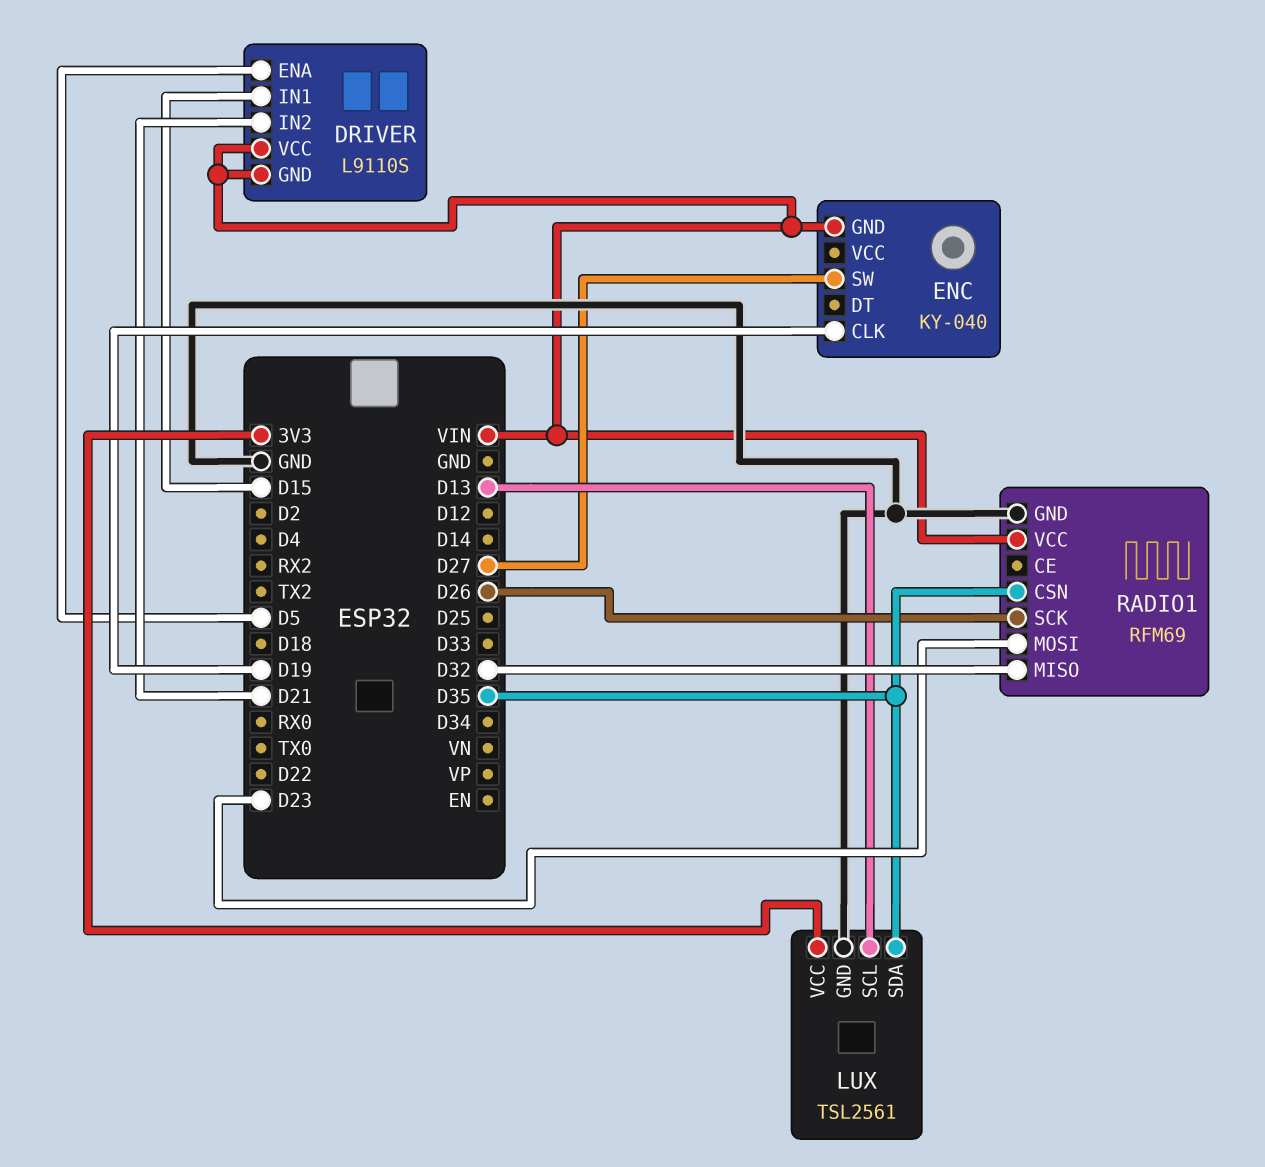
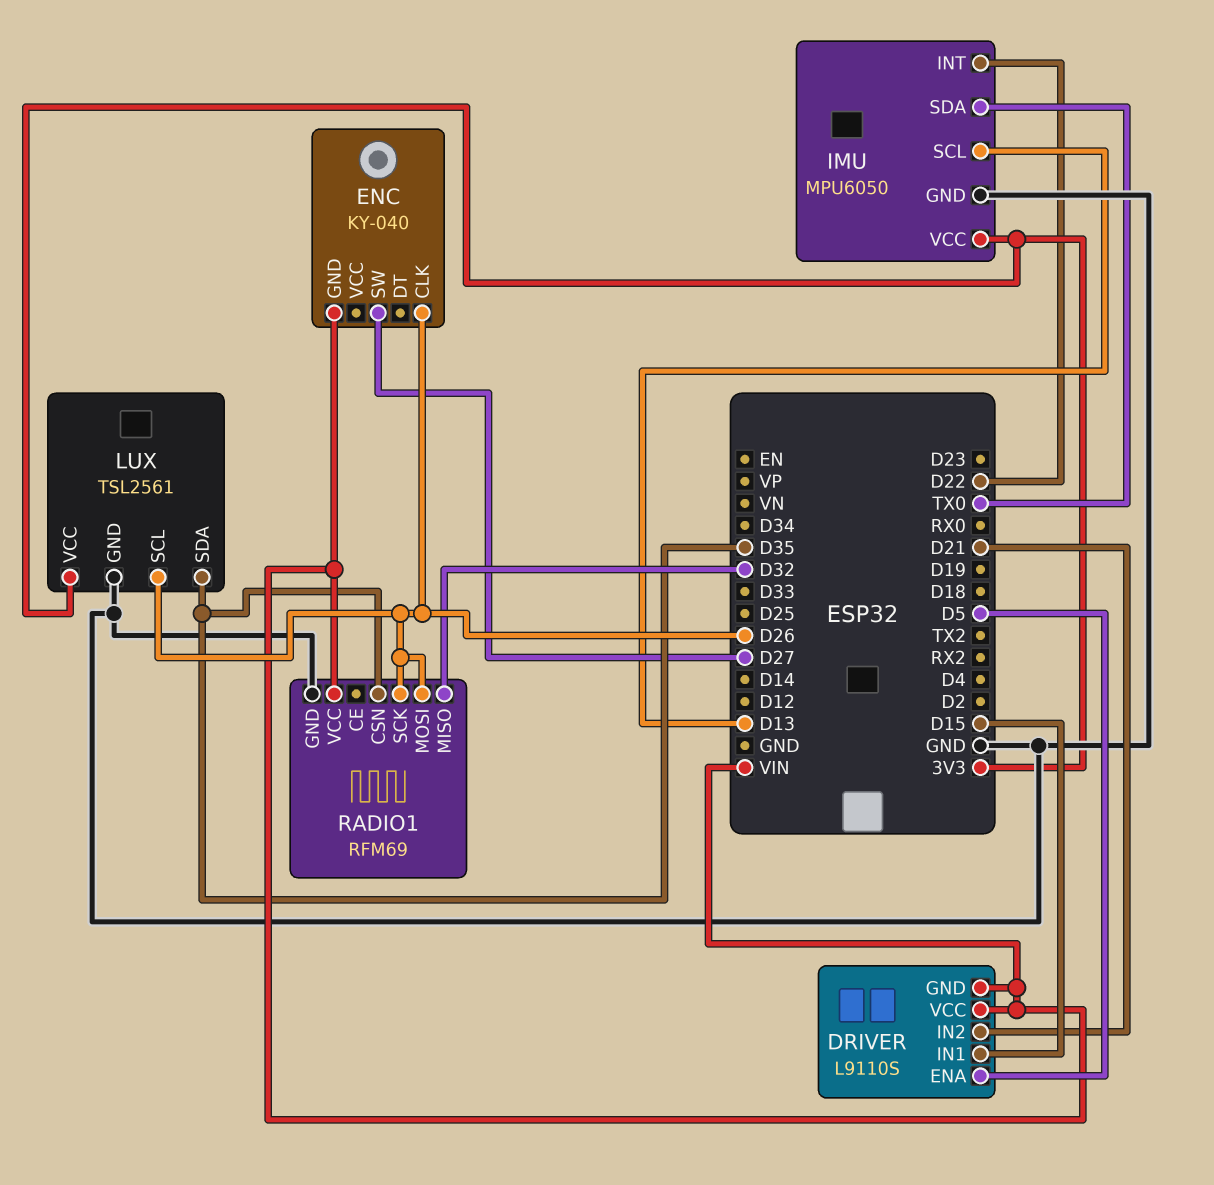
ENC pin CLK: D19 -> D26
IMU: none -> MPU6050
IMU pin GND: none -> GND
IMU pin INT: none -> D22
IMU pin SCL: none -> D13
IMU pin SDA: none -> TX0
IMU pin VCC: none -> 3V3
LUX pin SCL: D13 -> D26
RADIO1 pin MOSI: D23 -> D26

